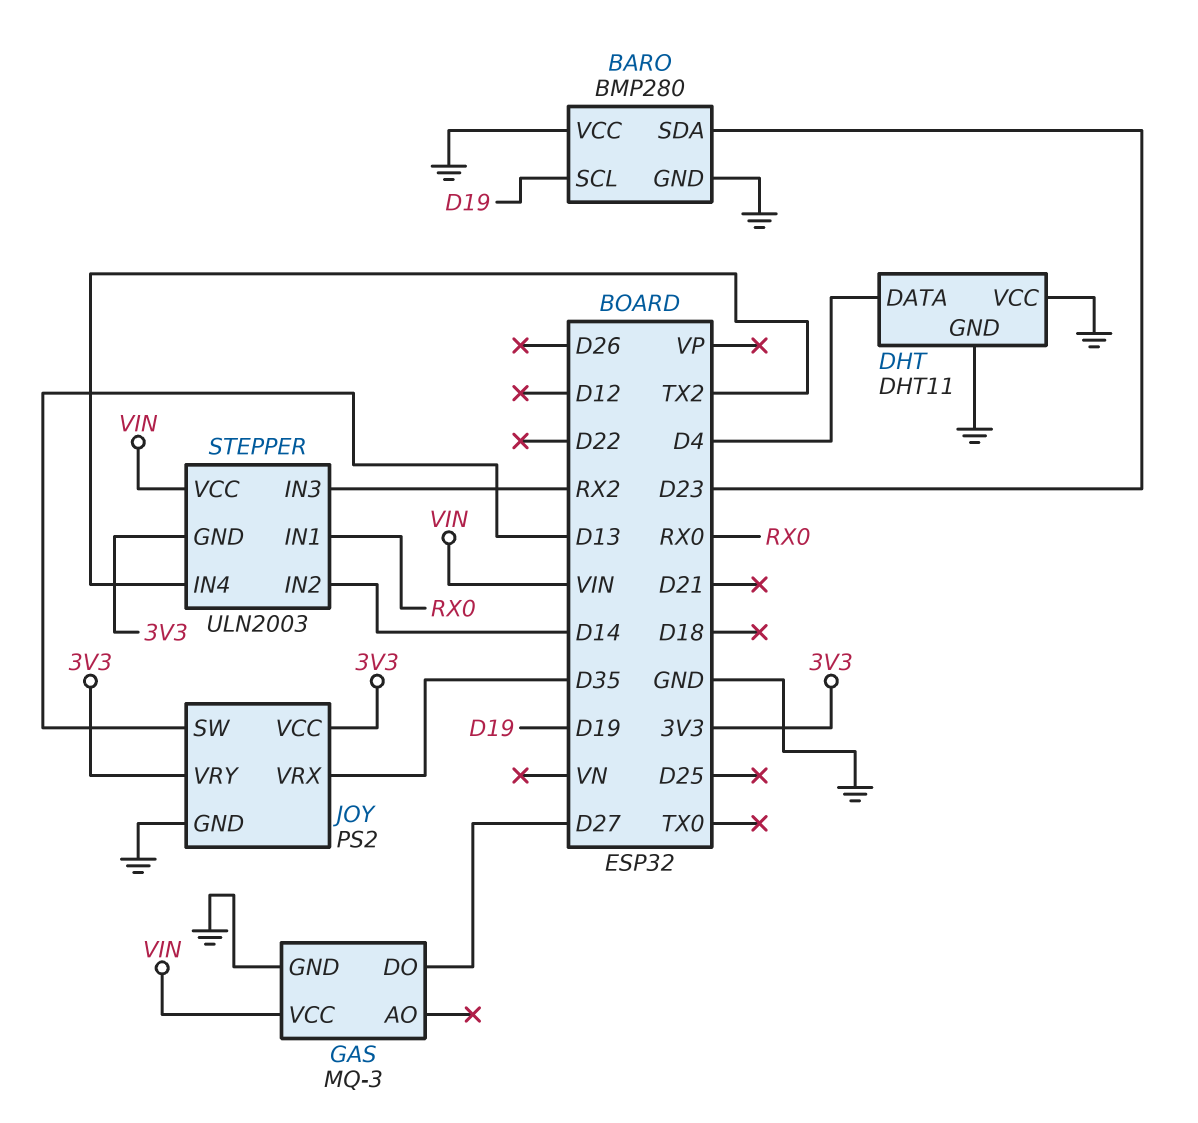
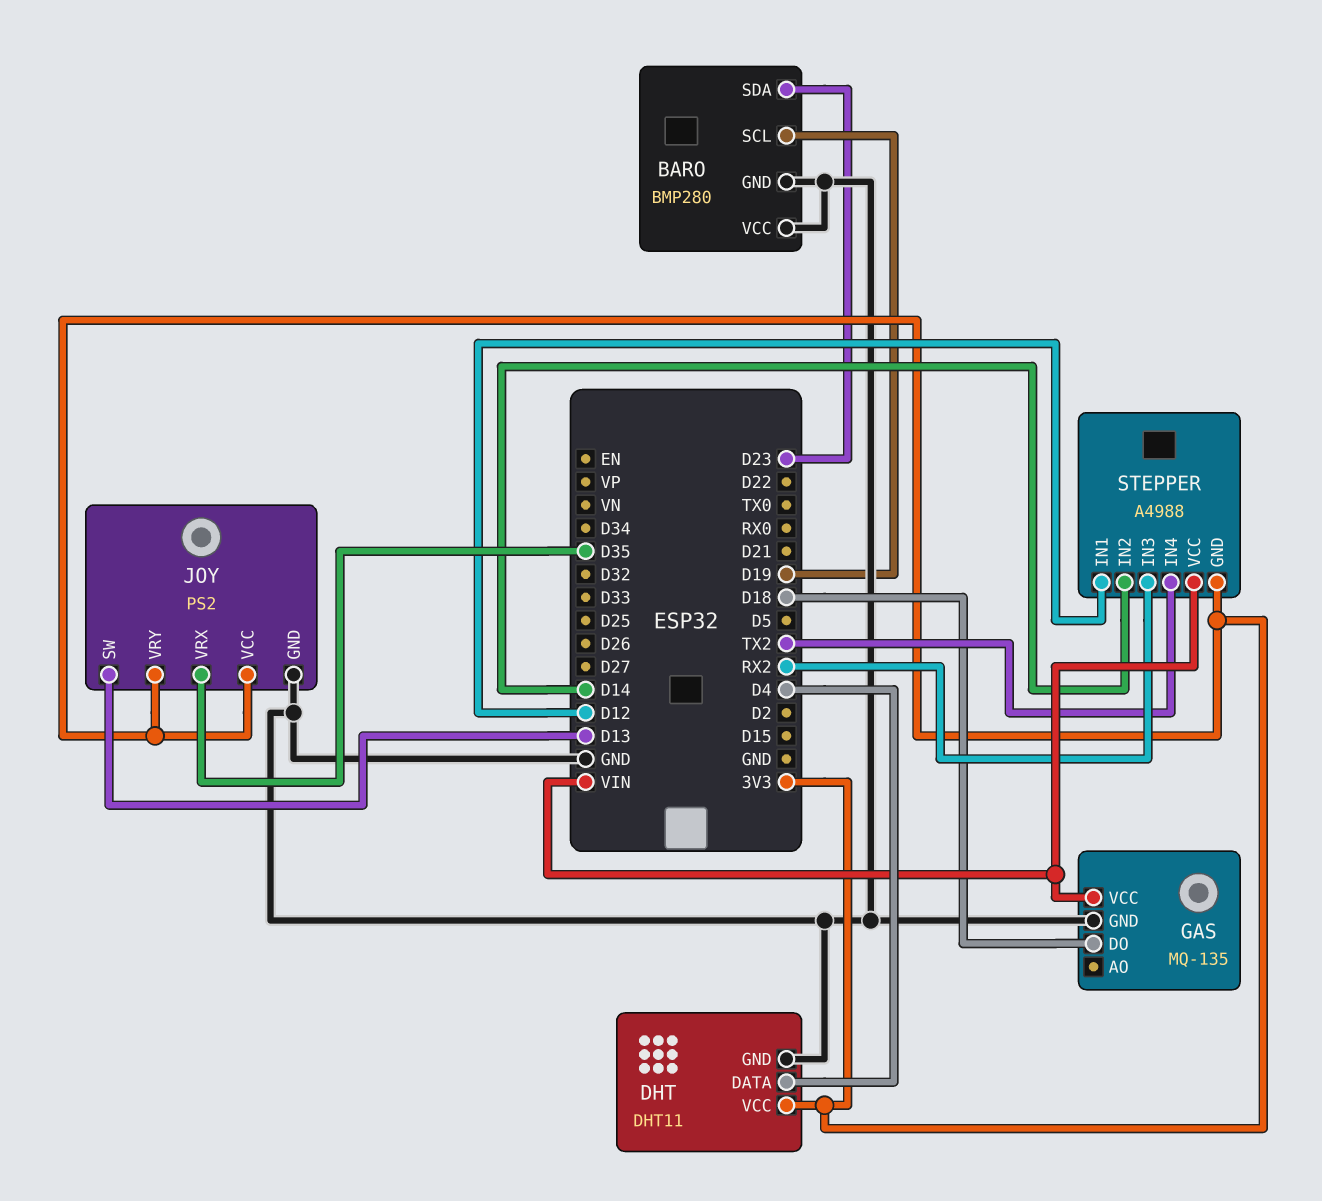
DHT pin VCC: GND -> 3V3
GAS: MQ-3 -> MQ-135
GAS pin DO: D27 -> D18
STEPPER: ULN2003 -> A4988
STEPPER pin IN1: RX0 -> D12

